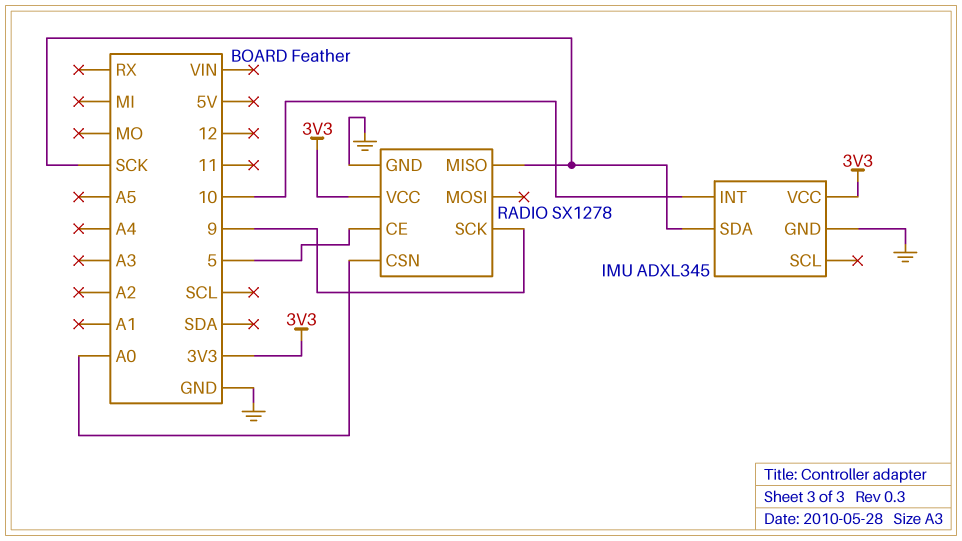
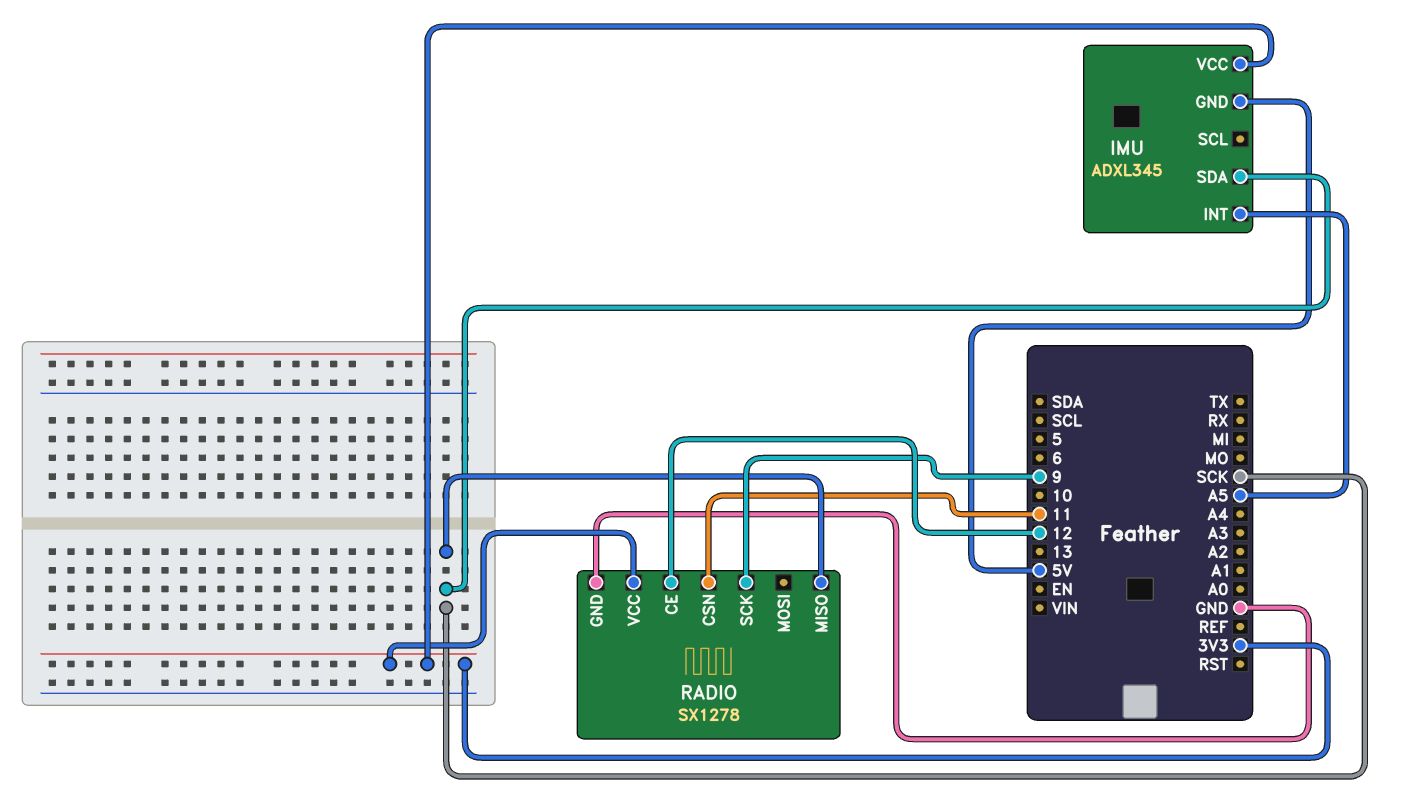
IMU pin GND: GND -> 5V
IMU pin INT: 10 -> A5
RADIO pin CE: 5 -> 12
RADIO pin CSN: A0 -> 11

